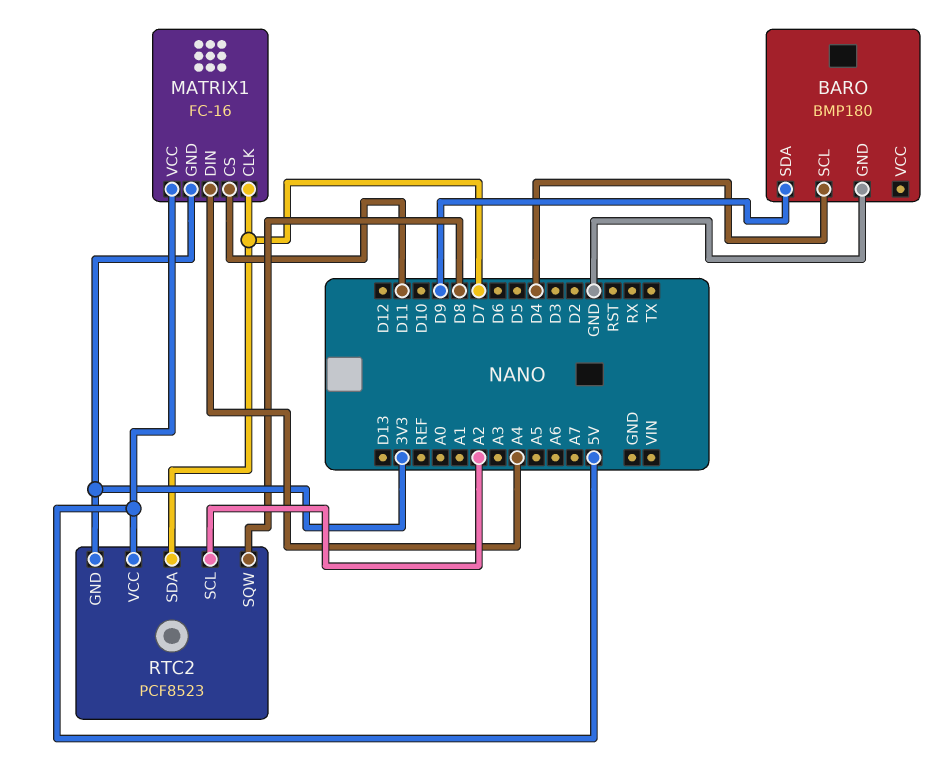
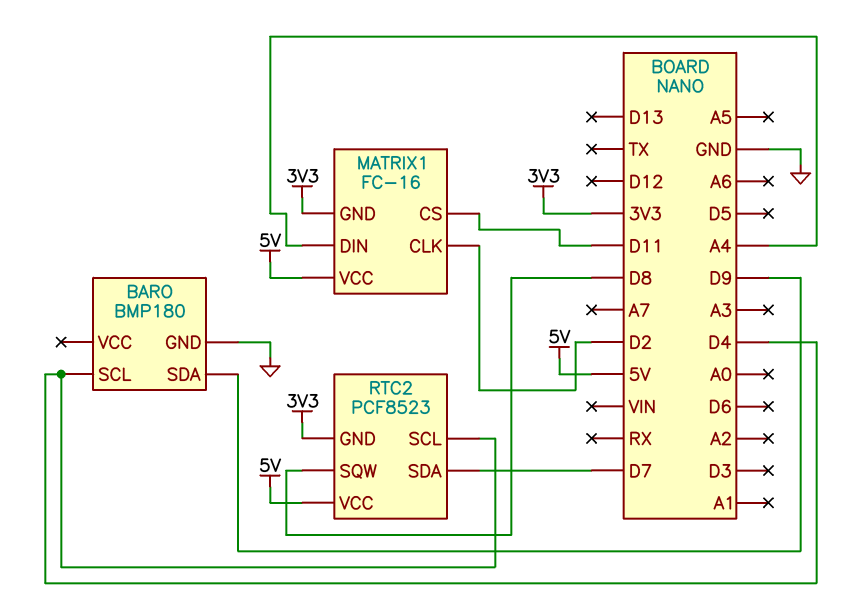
MATRIX1 pin CLK: D7 -> D2
RTC2 pin SCL: A2 -> D4

